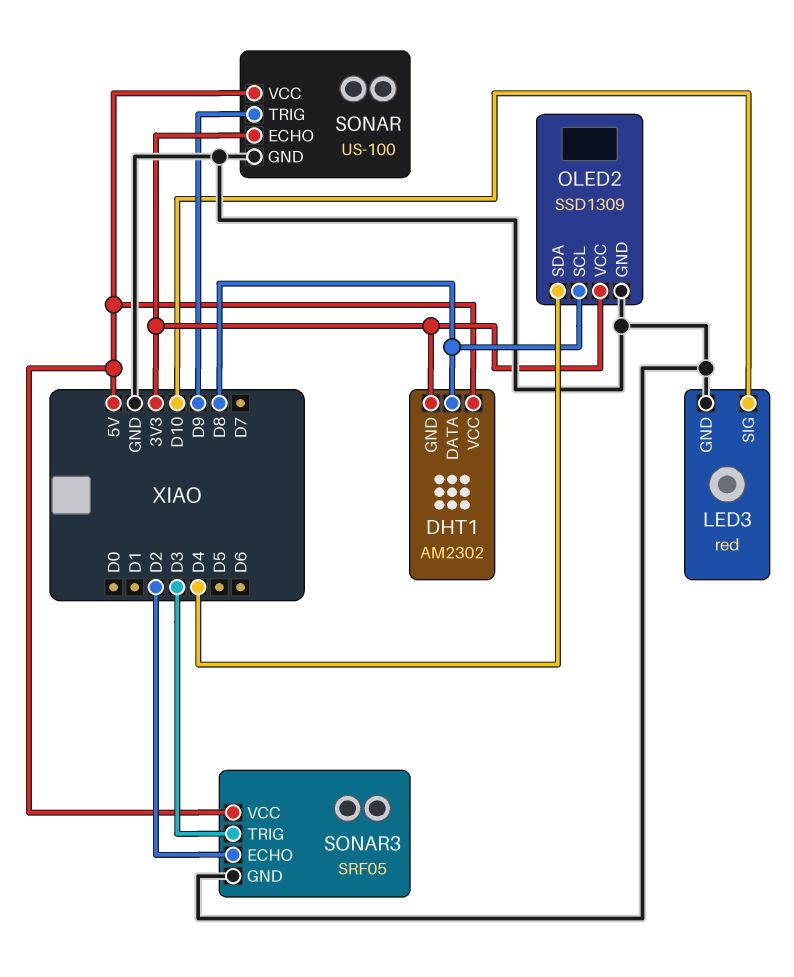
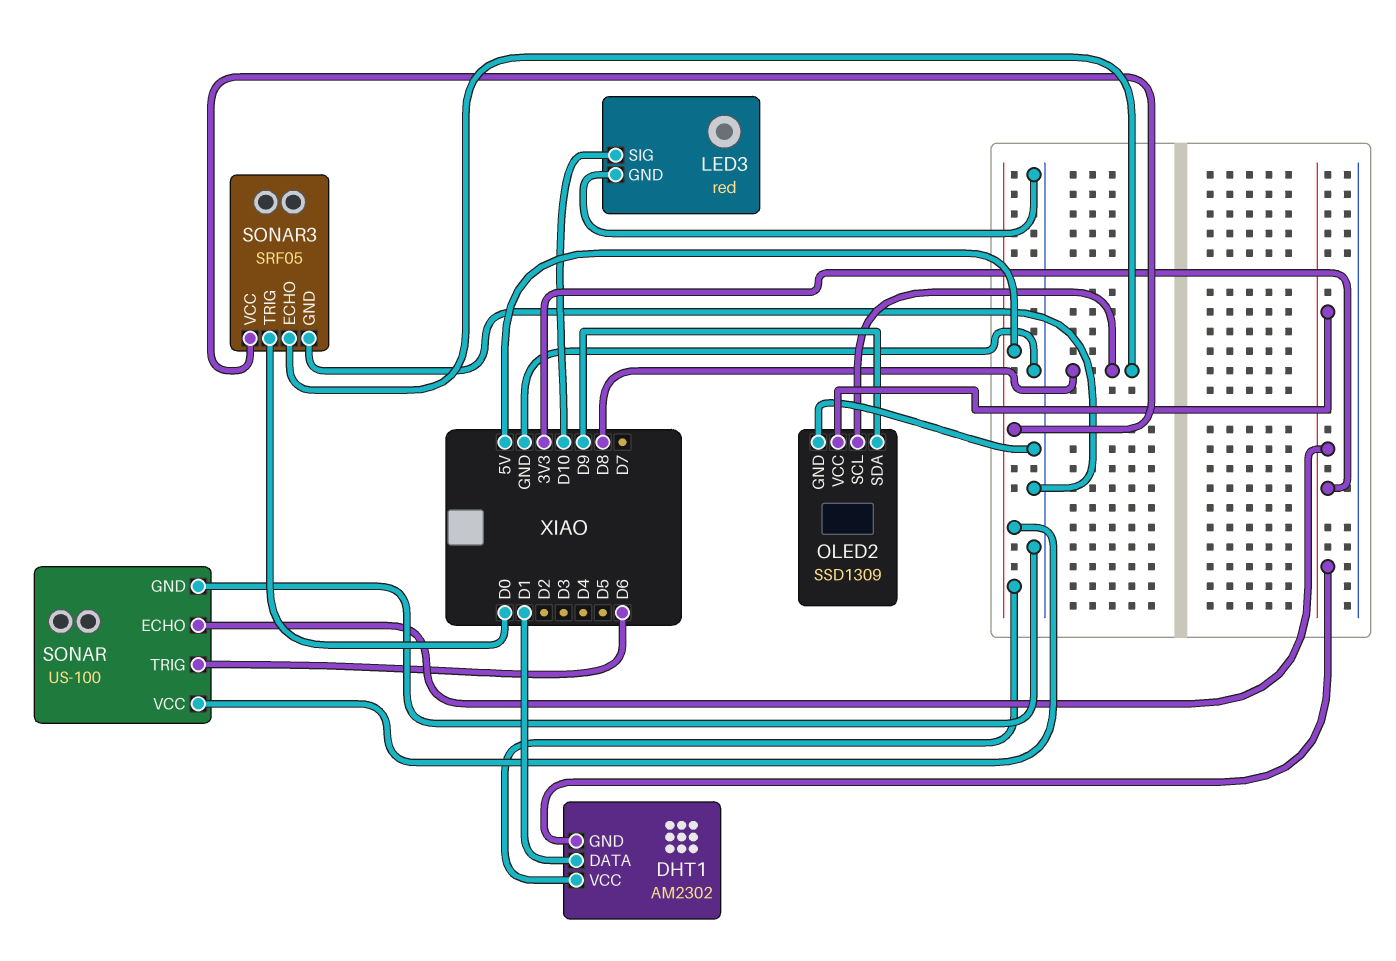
DHT1 pin DATA: D8 -> D1
OLED2 pin SDA: D4 -> D9
SONAR pin TRIG: D9 -> D6
SONAR3 pin ECHO: D2 -> D8
SONAR3 pin TRIG: D3 -> D0

